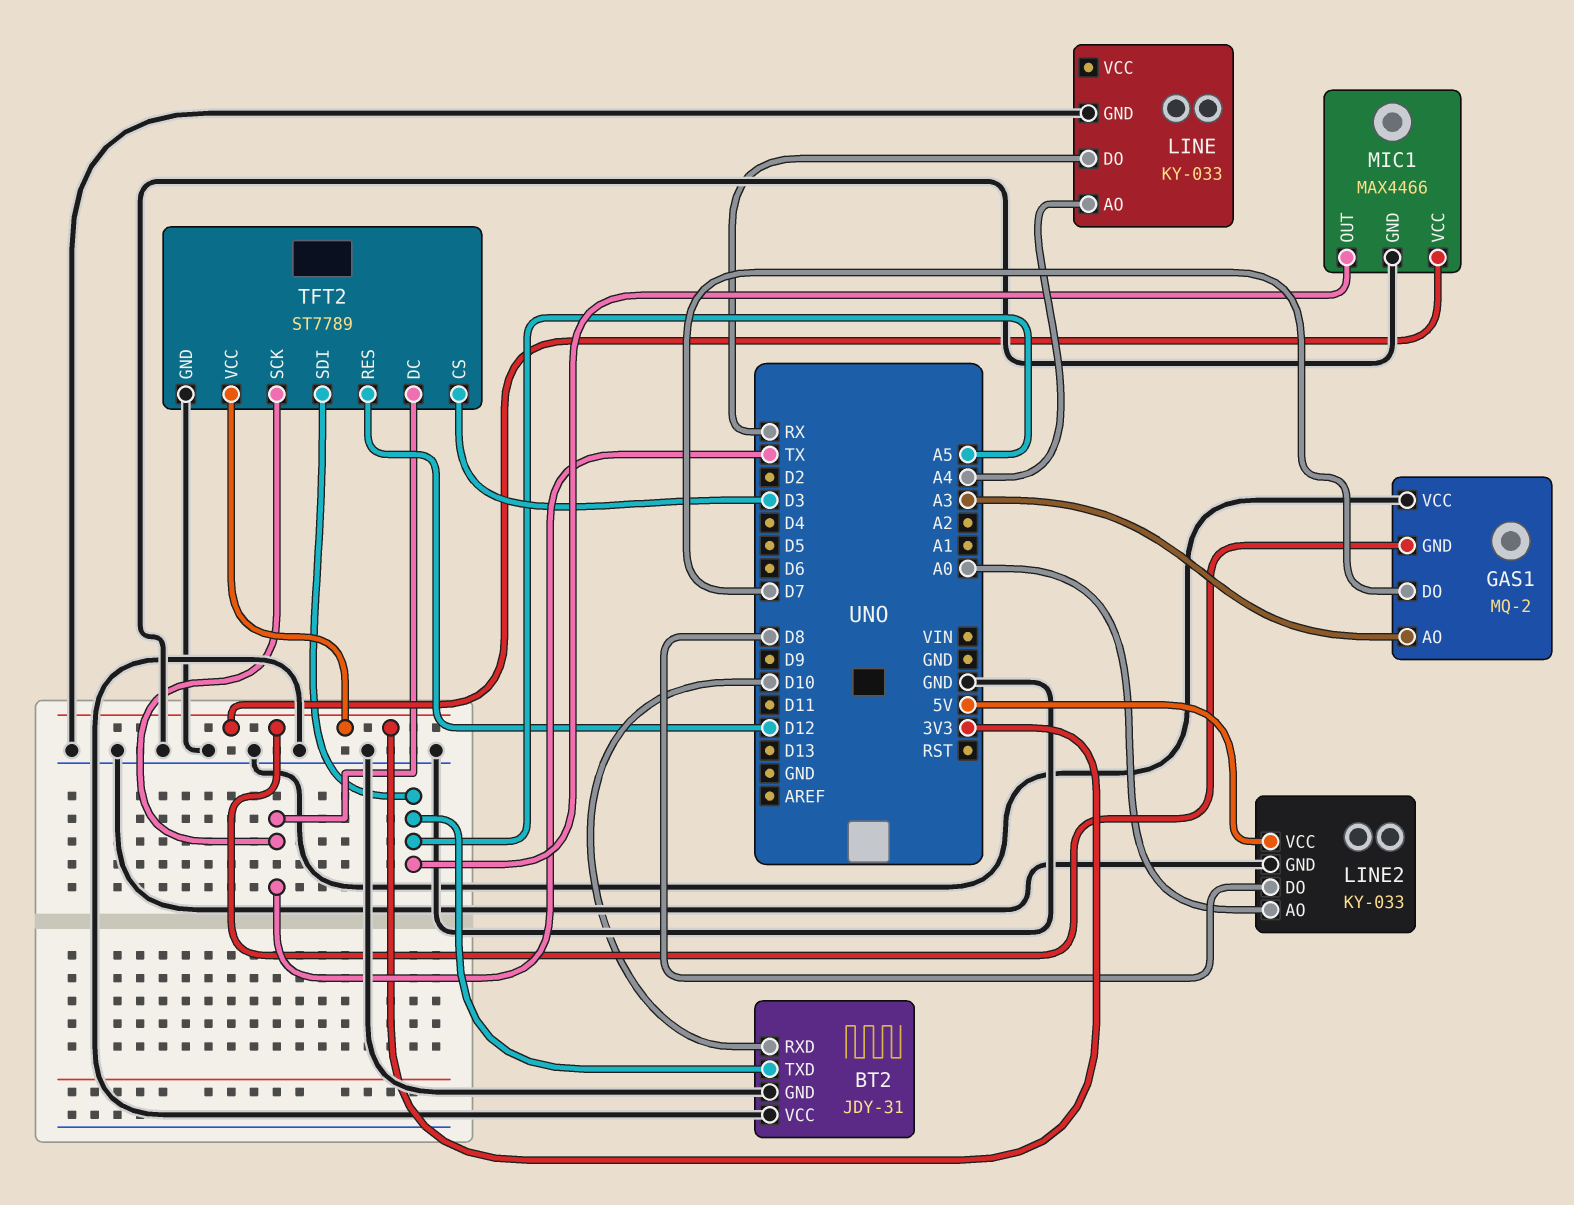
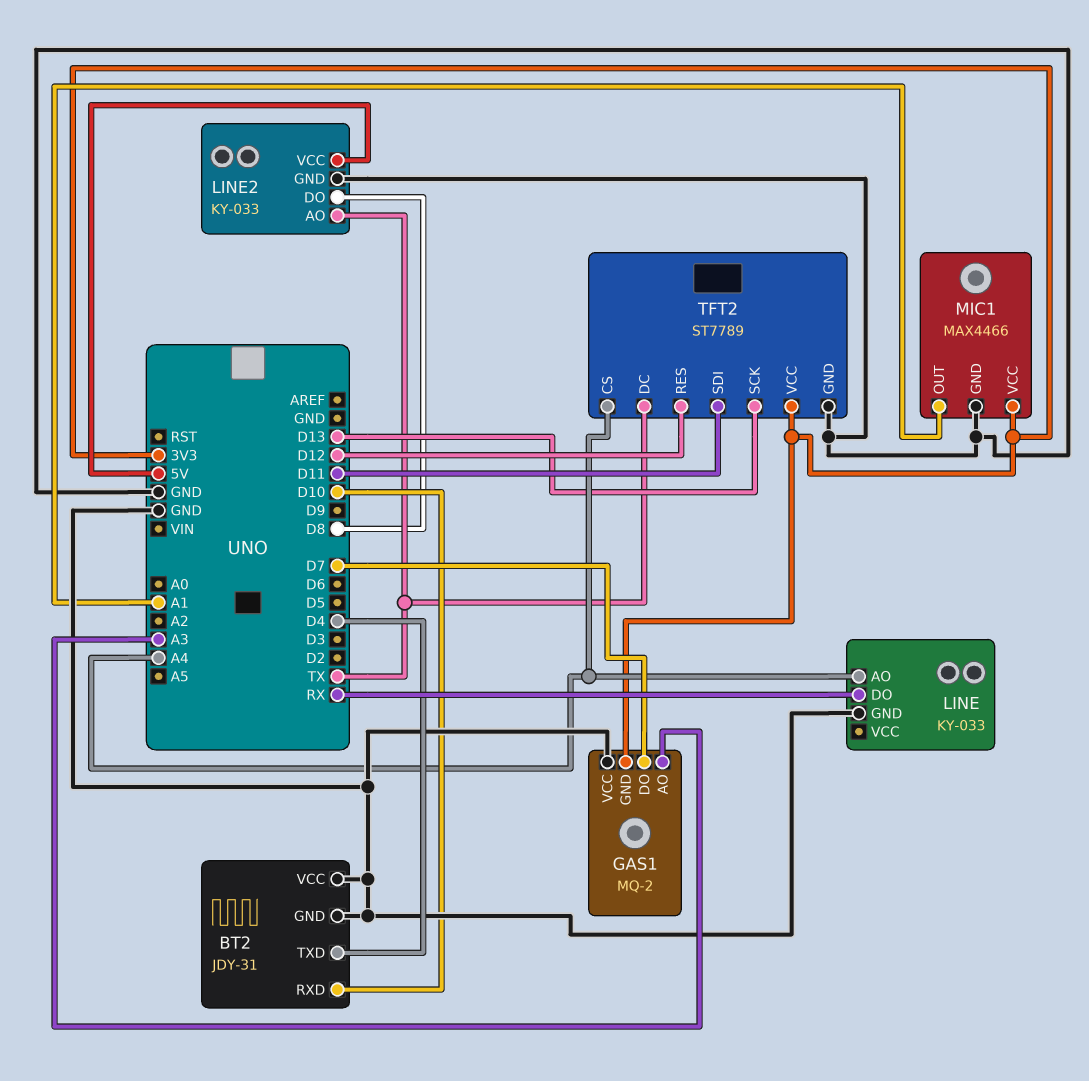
BT2 pin TXD: A5 -> D4
LINE2 pin AO: A0 -> TX
MIC1 pin OUT: A5 -> A1
TFT2 pin CS: D3 -> A4
TFT2 pin SCK: TX -> D13
TFT2 pin SDI: A5 -> D11

